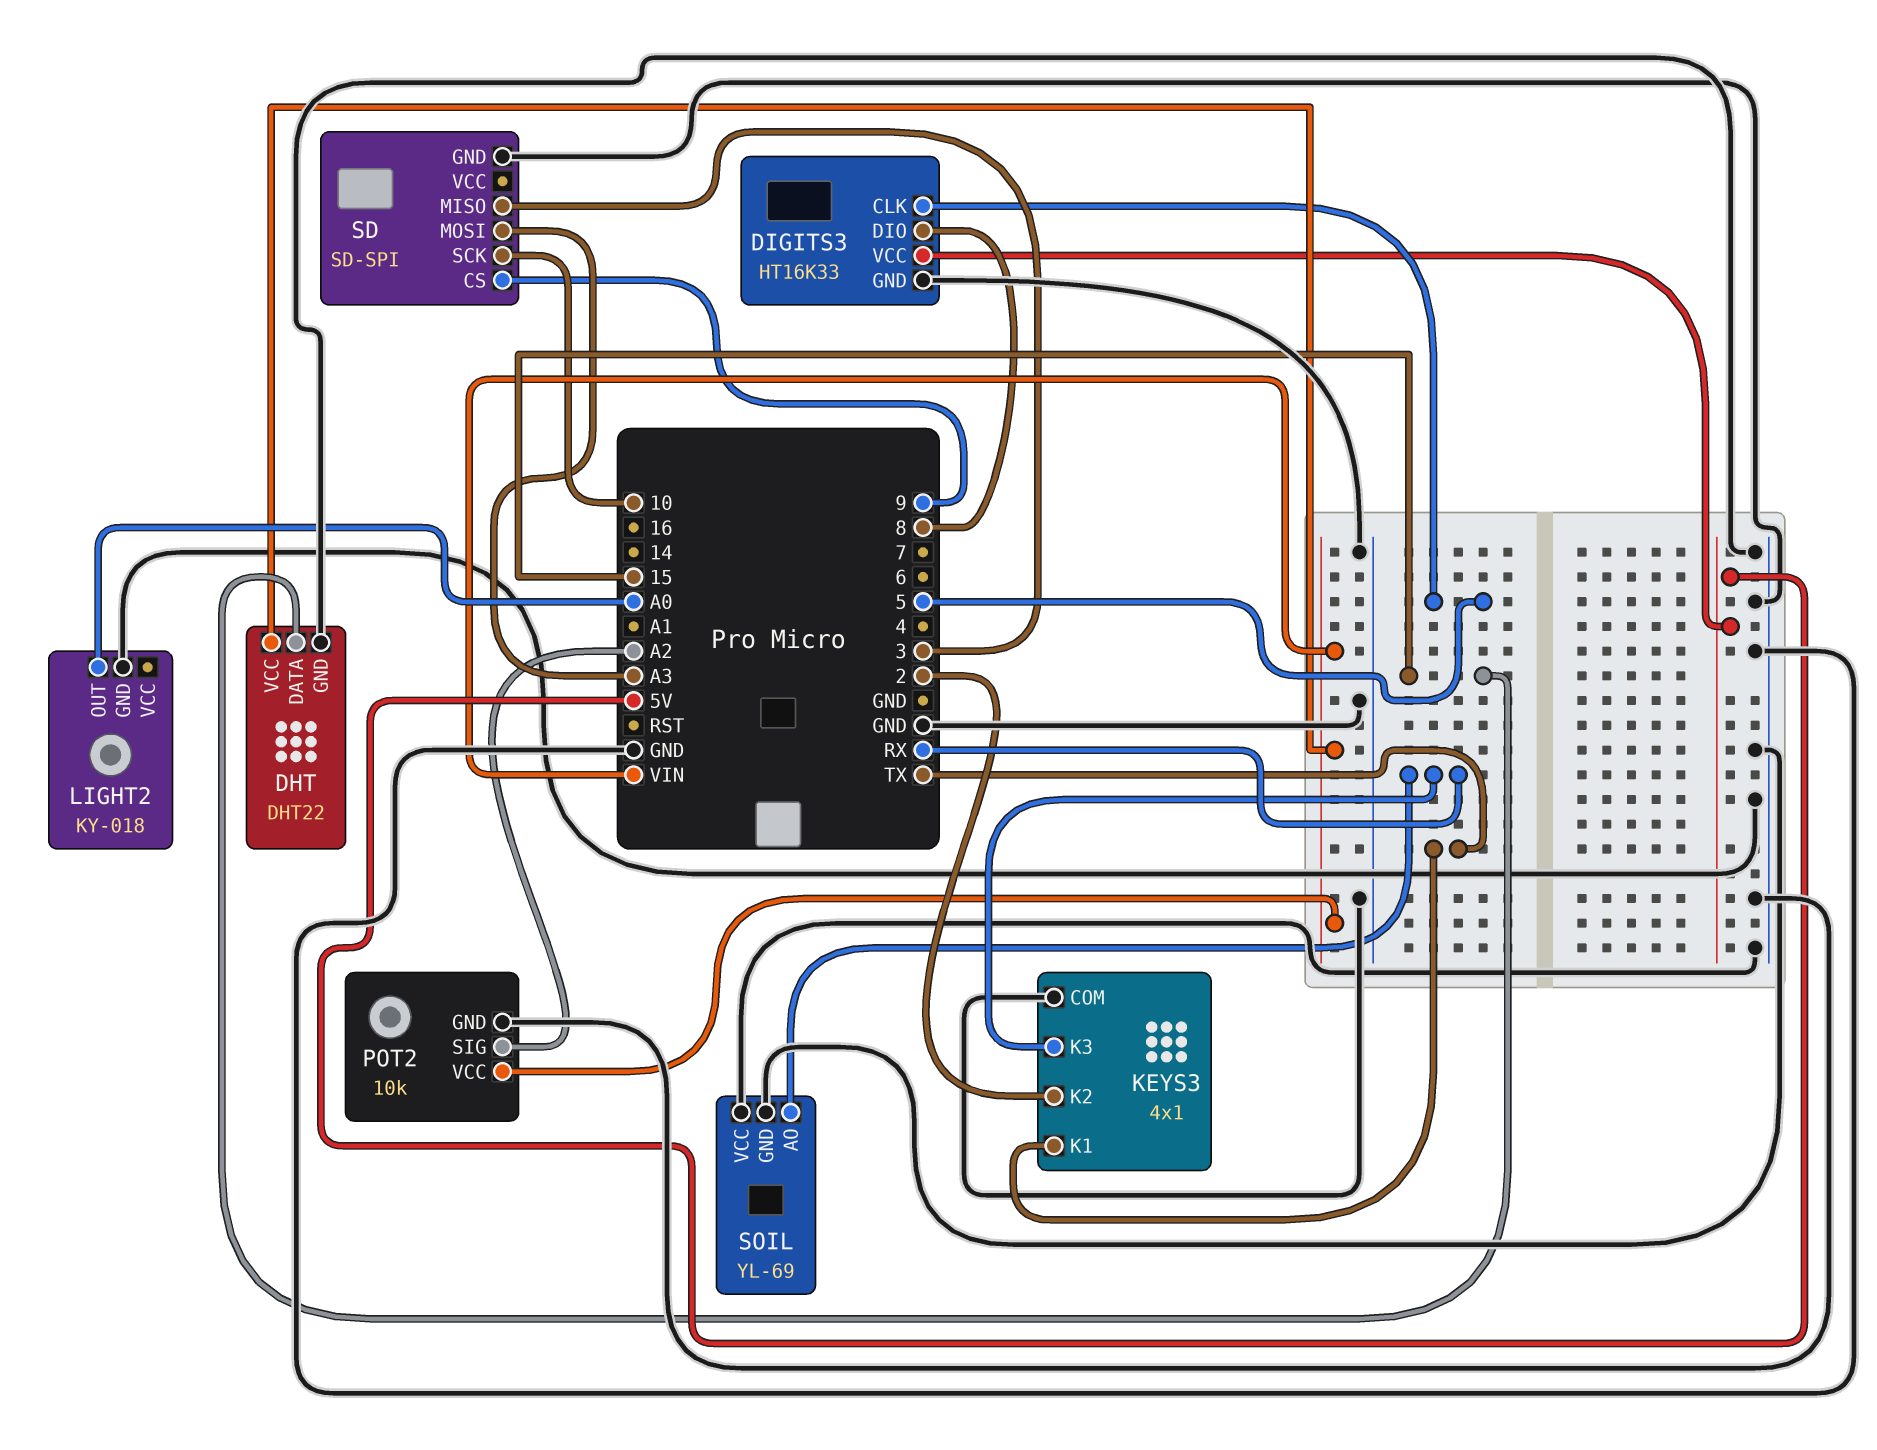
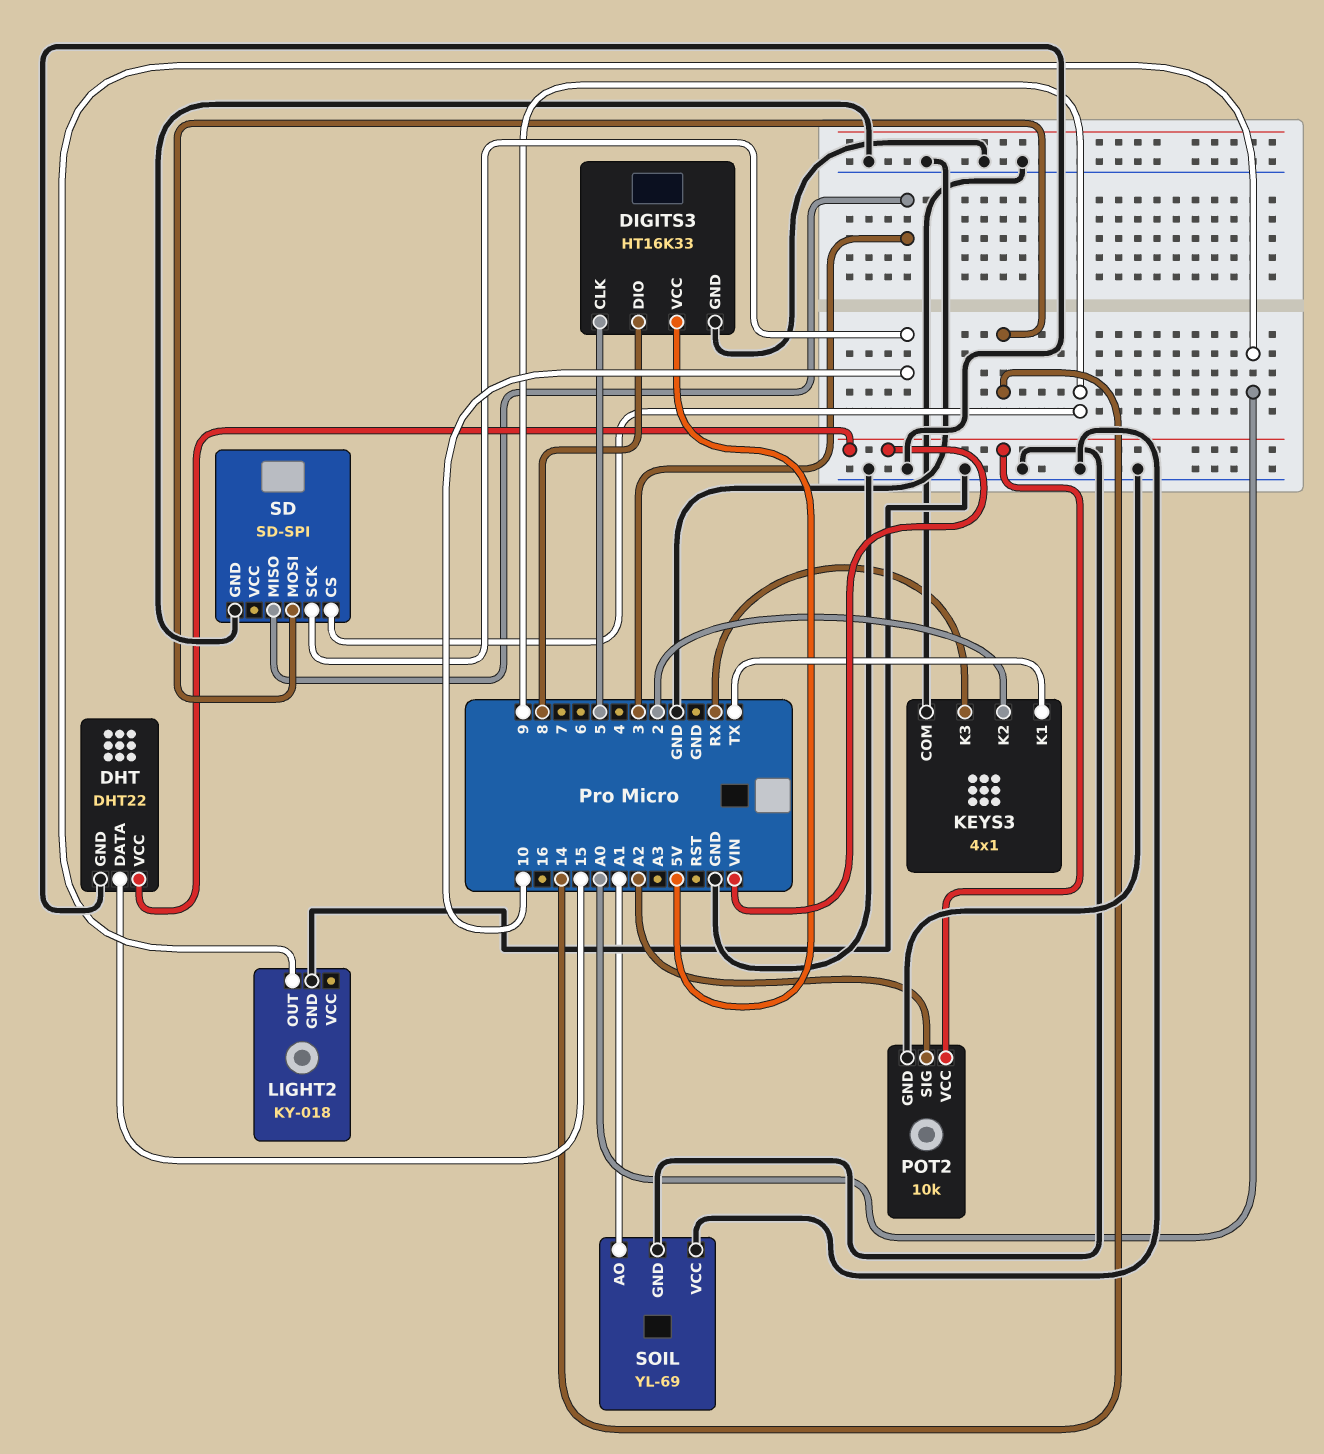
SD pin MOSI: A3 -> 14
SOIL pin AO: RX -> A1

